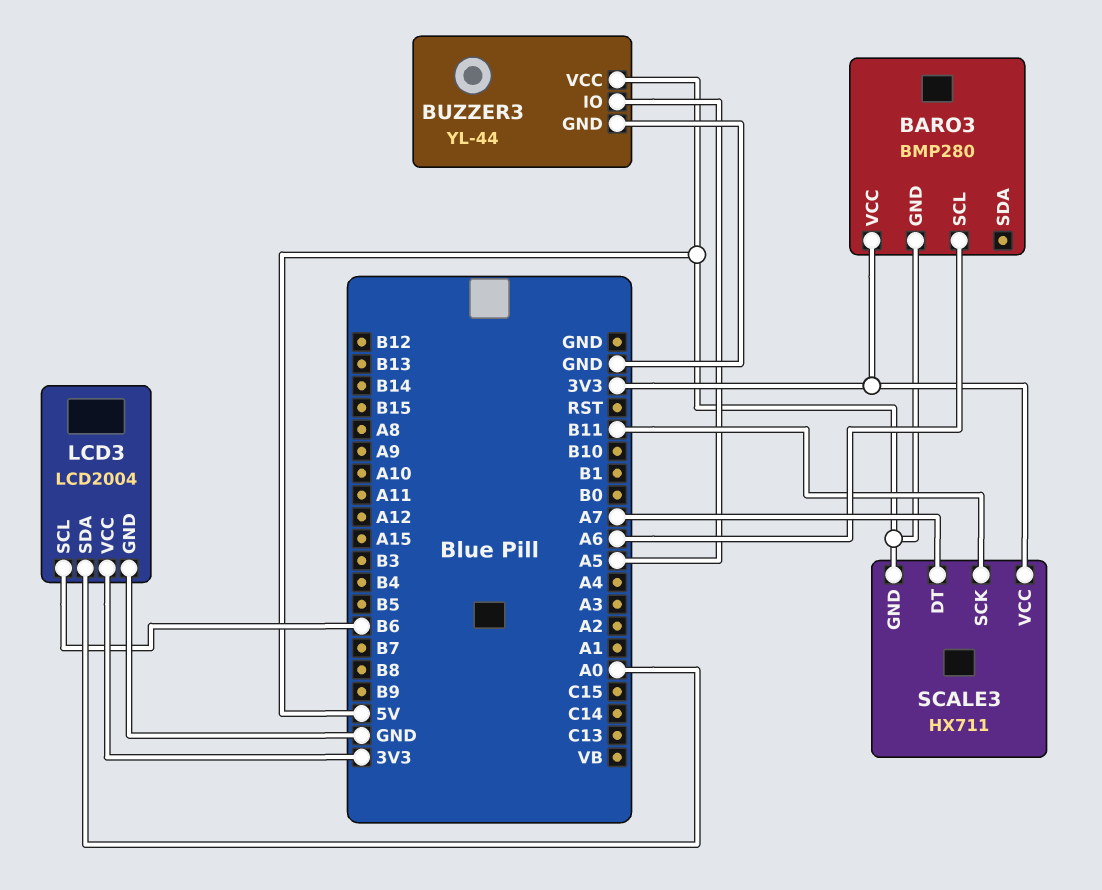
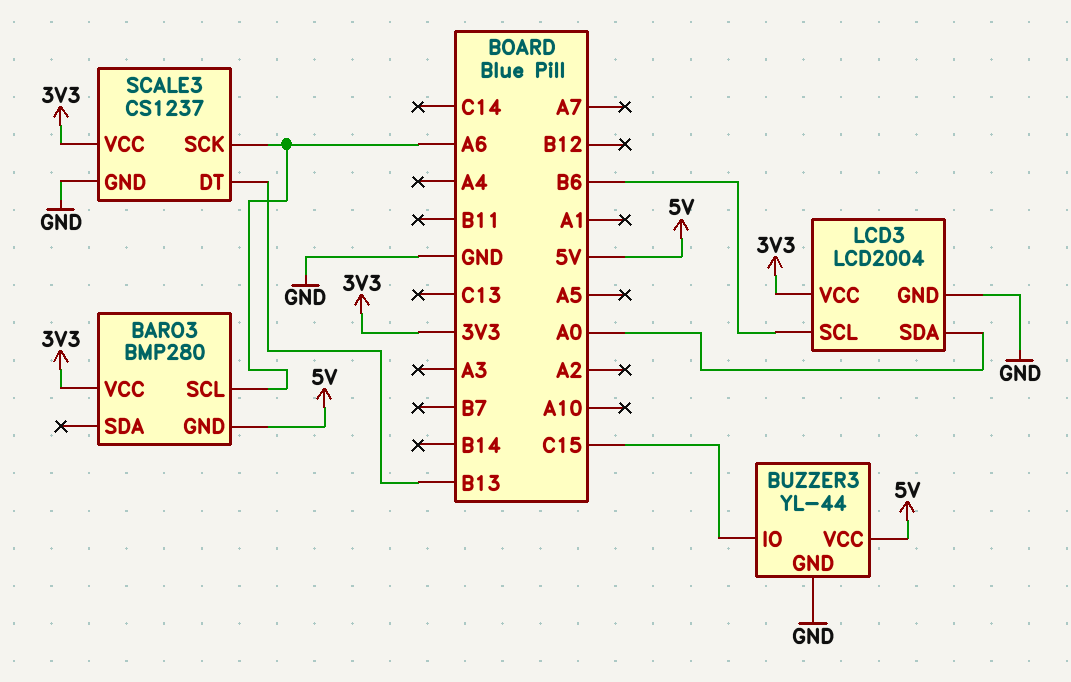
BUZZER3 pin IO: A5 -> C15
SCALE3: HX711 -> CS1237
SCALE3 pin DT: A7 -> B13
SCALE3 pin GND: 5V -> GND
SCALE3 pin SCK: B11 -> A6

